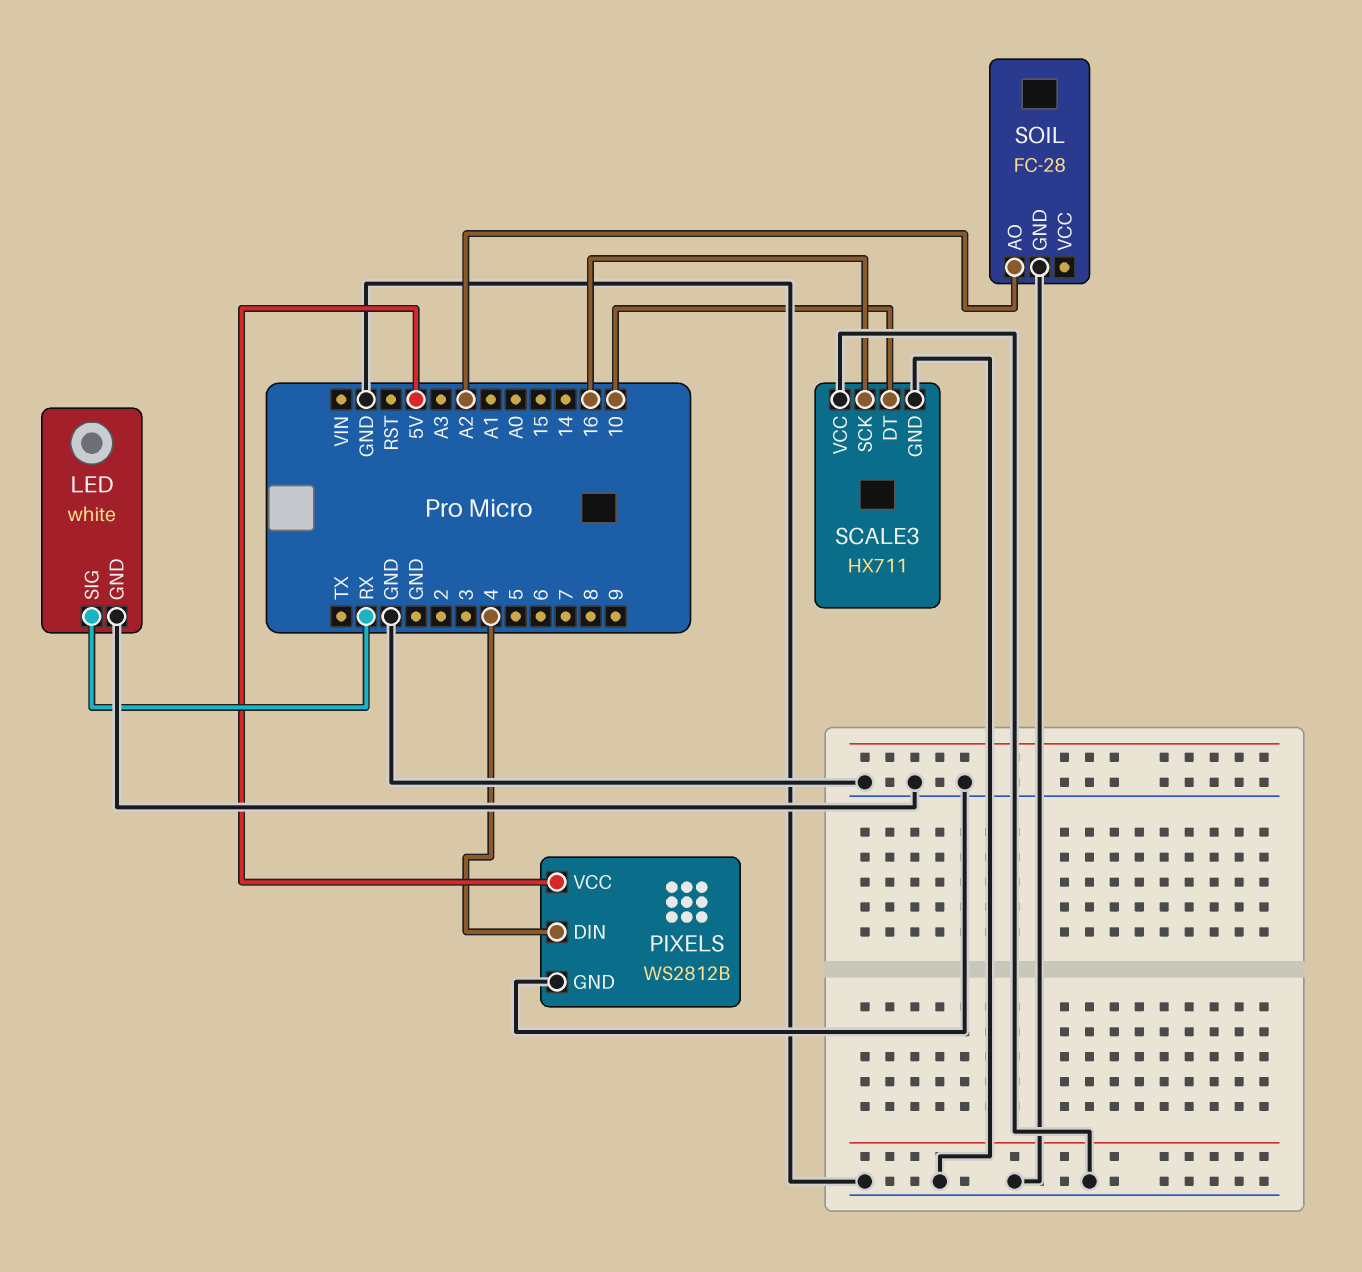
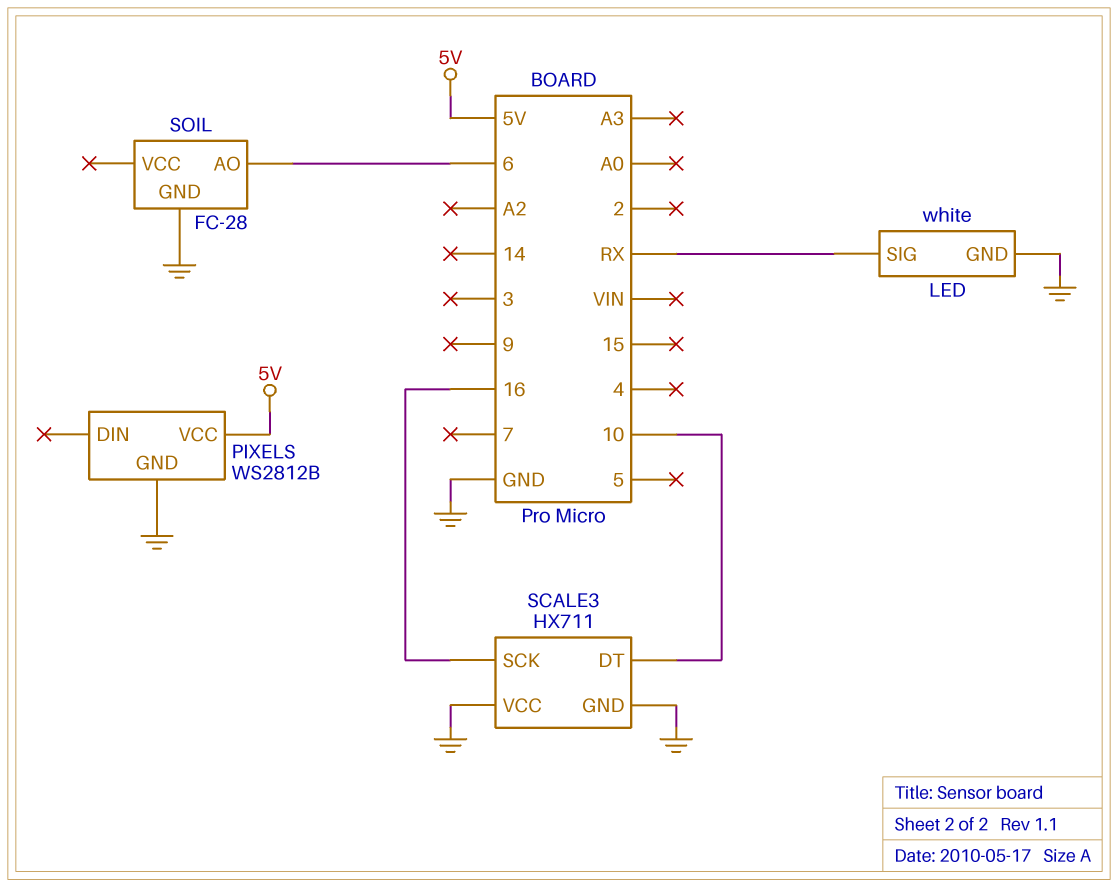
PIXELS pin DIN: 4 -> none
SOIL pin AO: A2 -> 6

